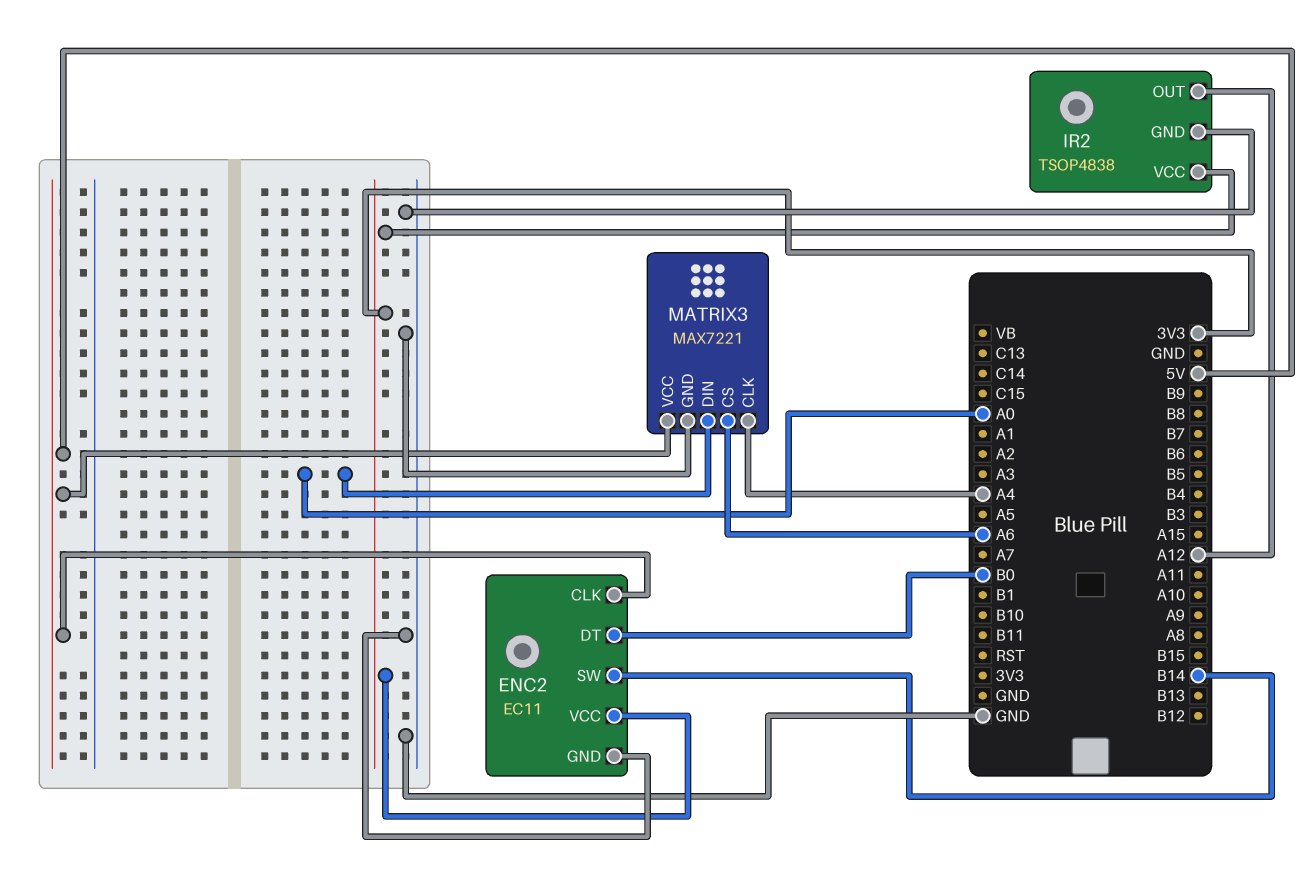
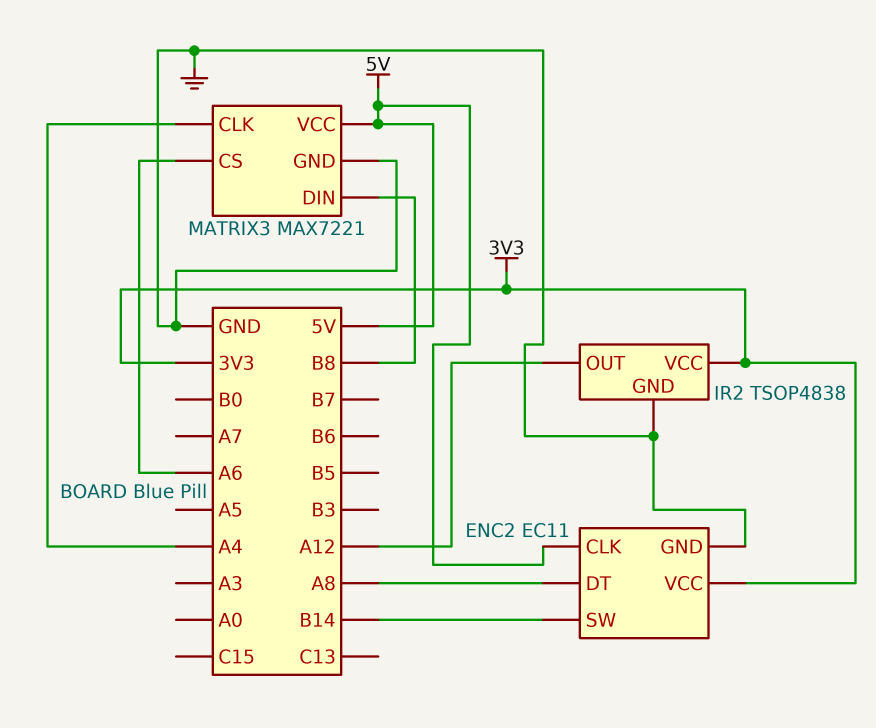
ENC2 pin DT: B0 -> A8
MATRIX3 pin DIN: A0 -> B8

